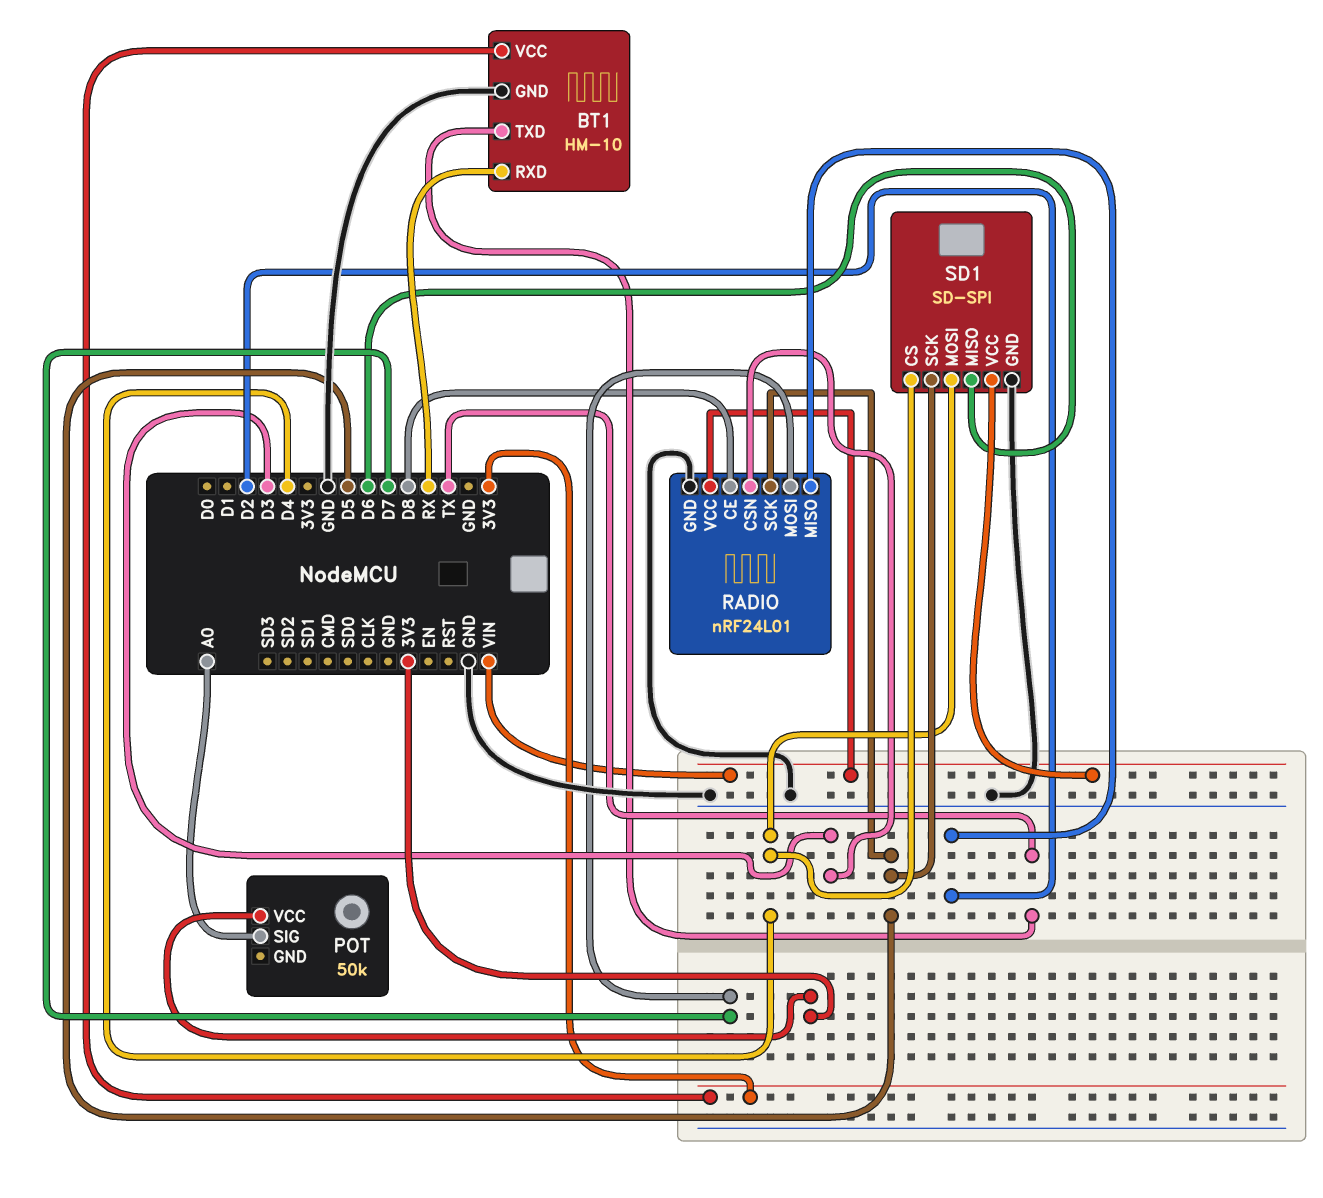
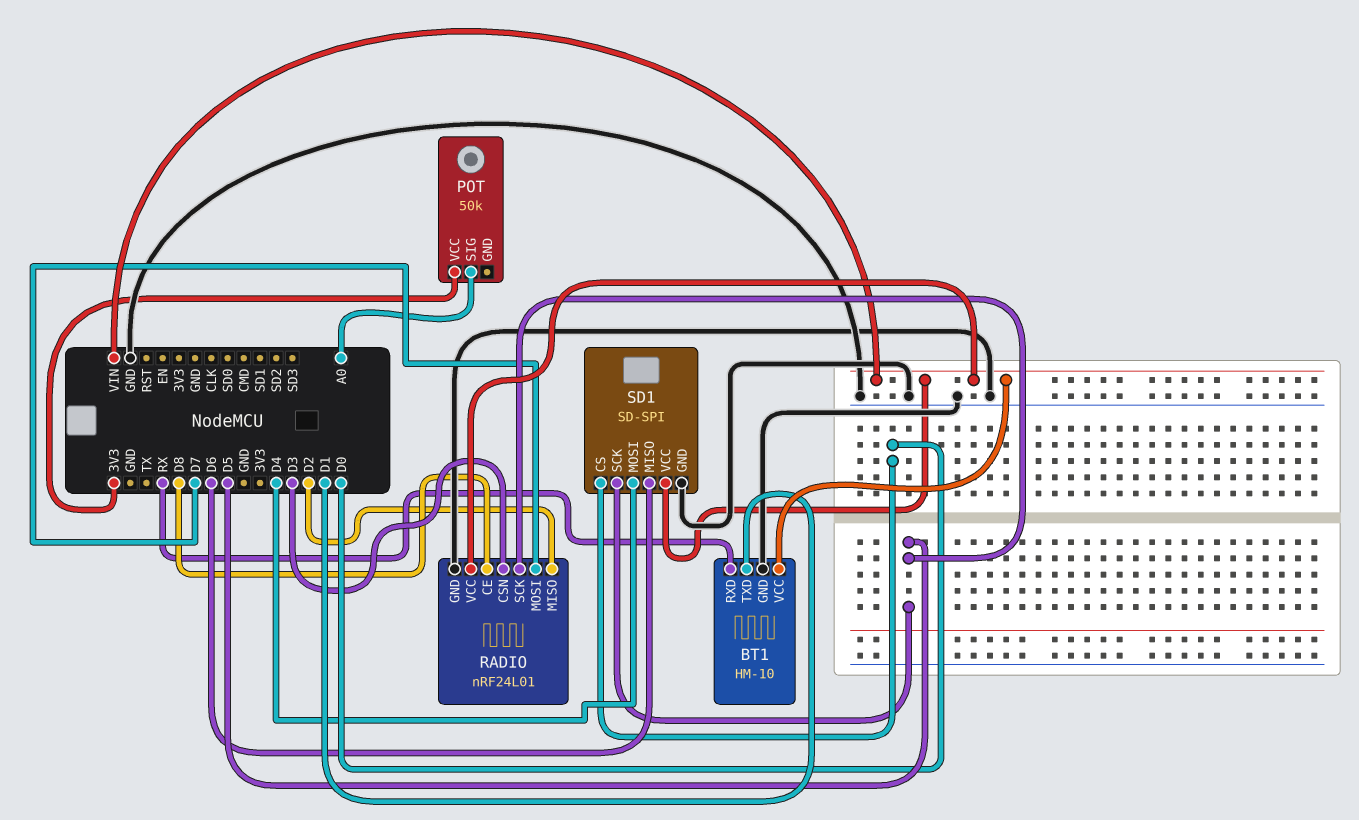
BT1 pin TXD: TX -> D1
BT1 pin VCC: 3V3 -> VIN
SD1 pin CS: D4 -> D0

